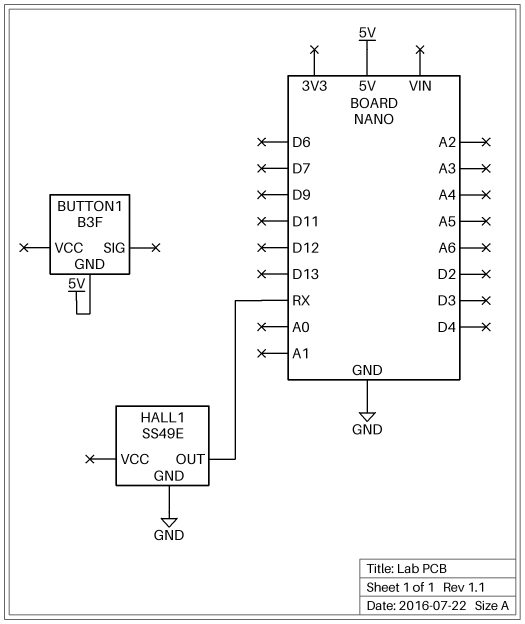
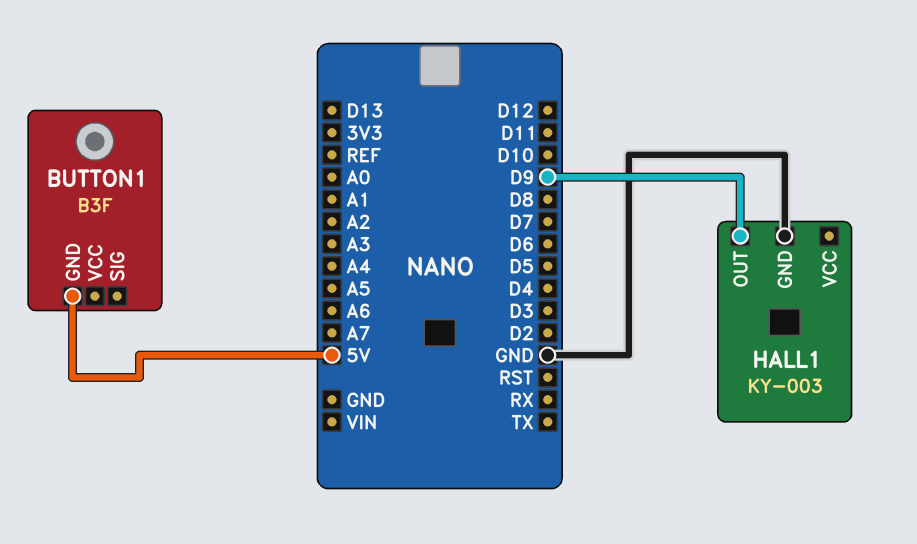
HALL1: SS49E -> KY-003
HALL1 pin OUT: RX -> D9

